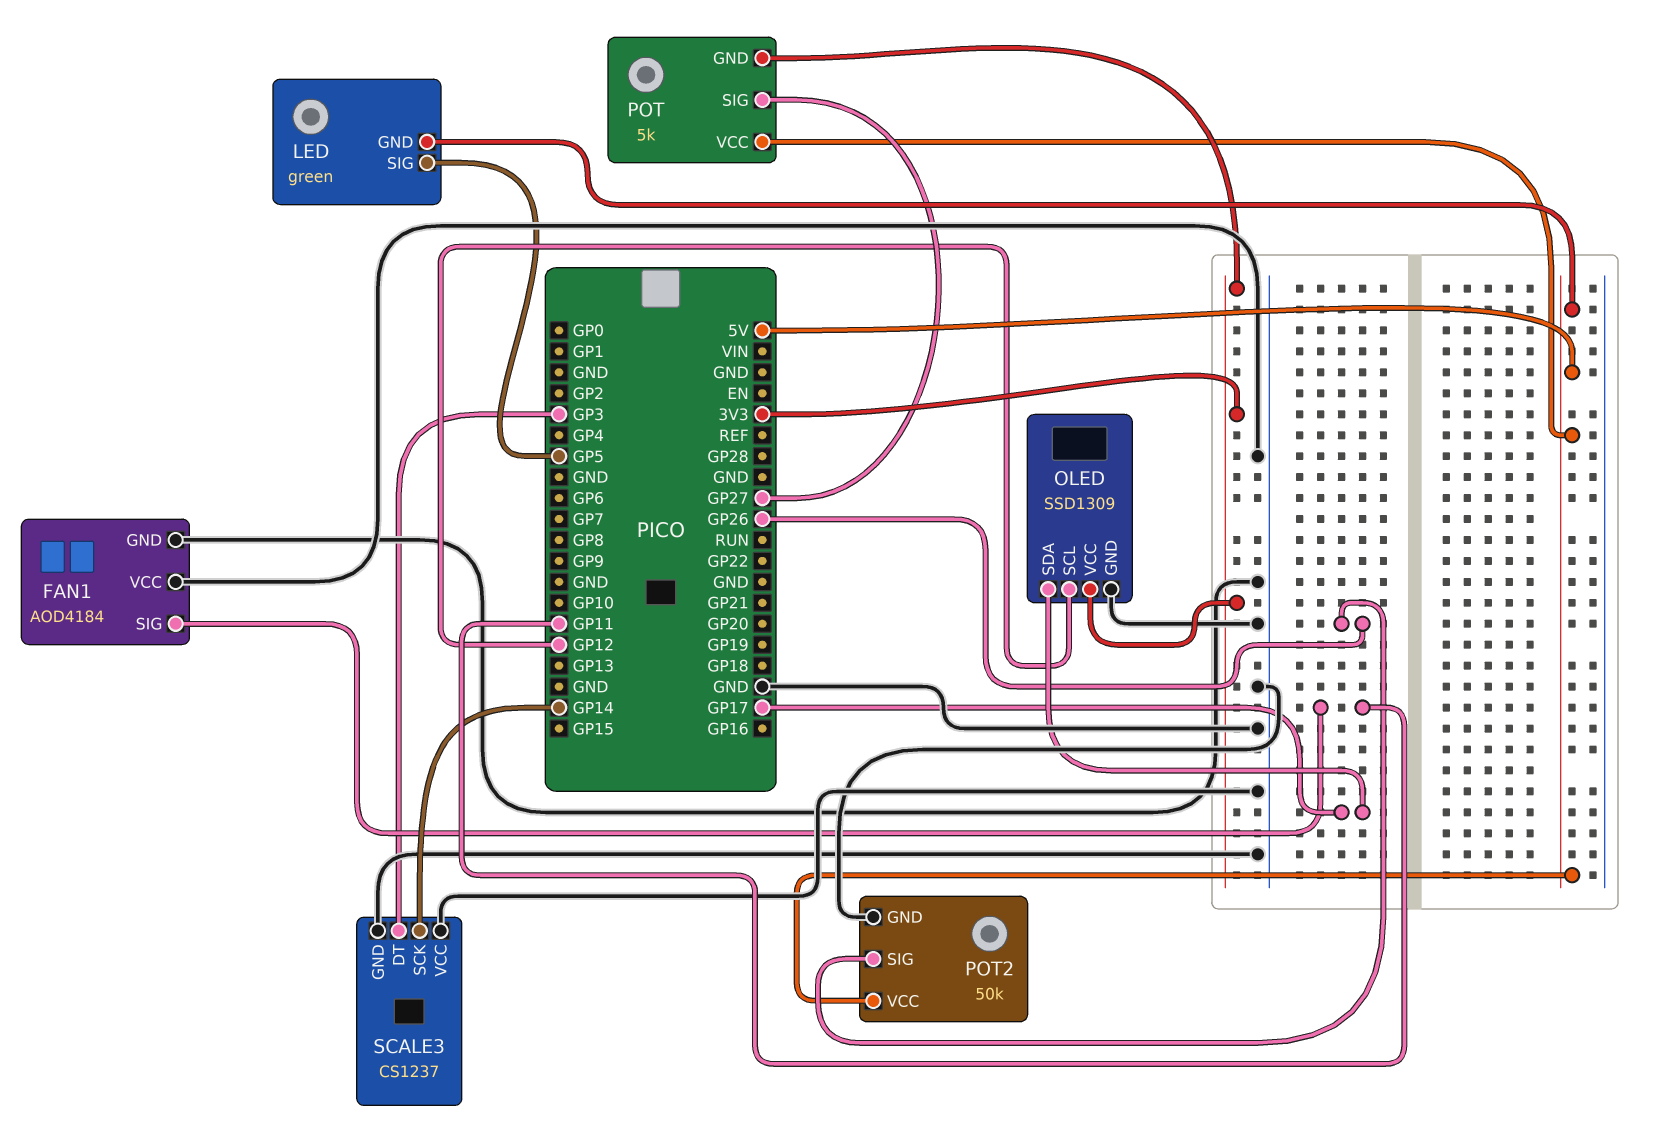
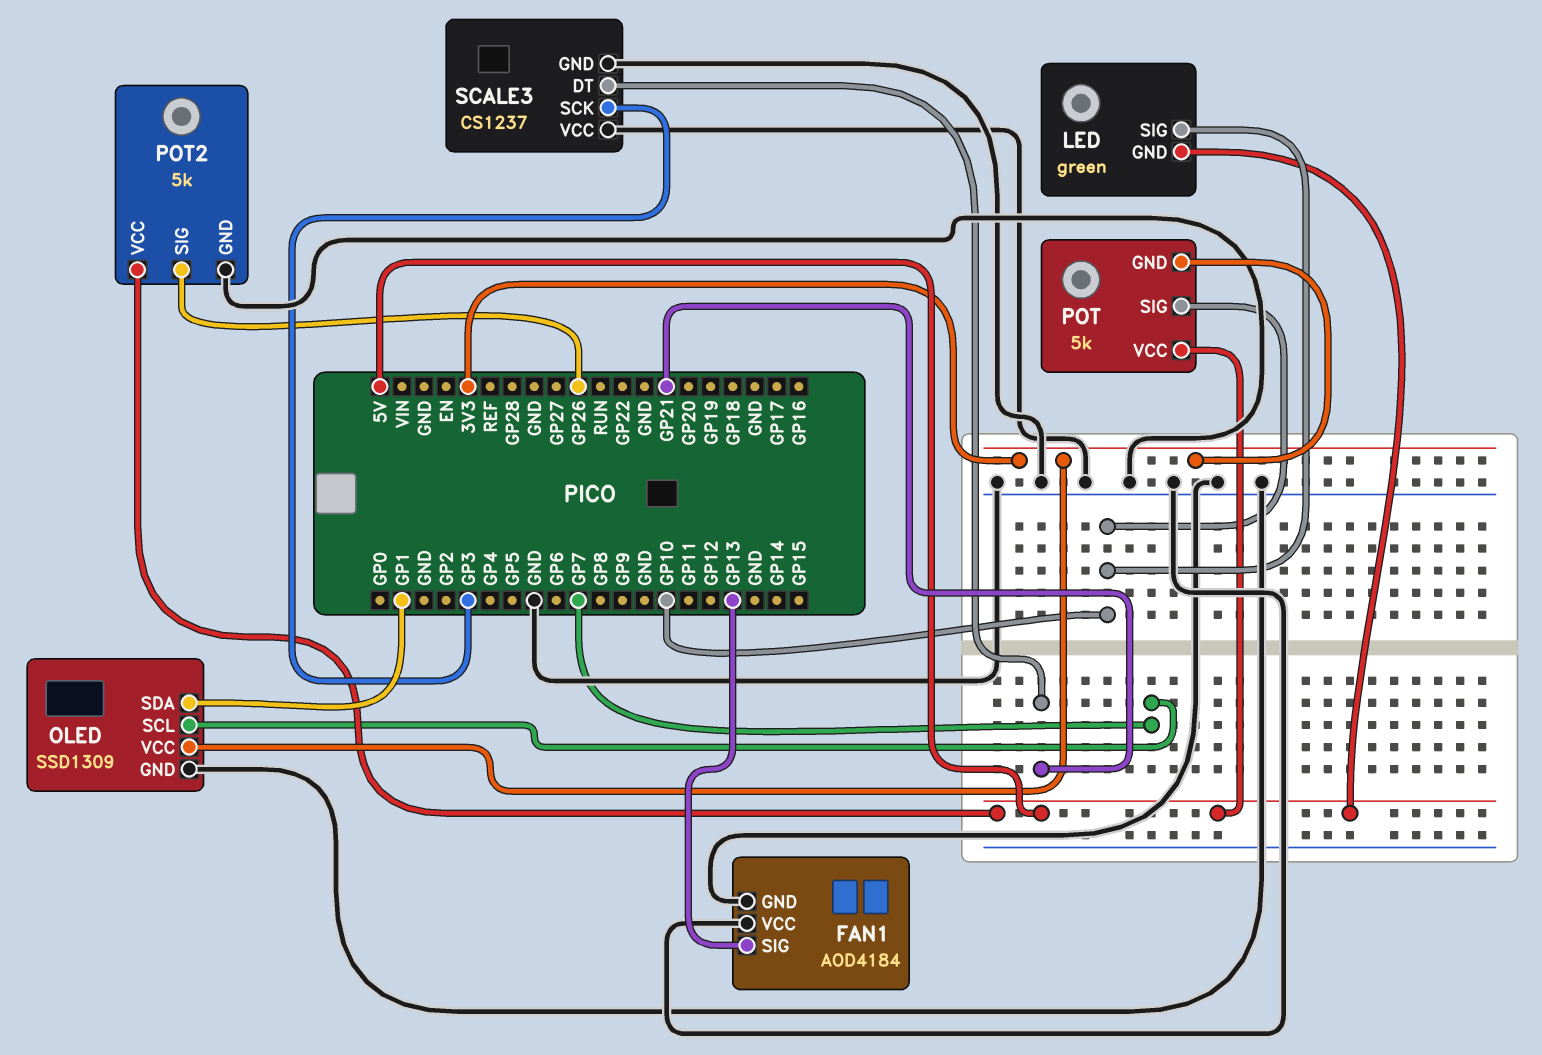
FAN1 pin SIG: GP11 -> GP13
LED pin SIG: GP5 -> GP10
OLED pin SCL: GP12 -> GP7
OLED pin SDA: GP17 -> GP1
POT pin SIG: GP27 -> GP10
POT2: 50k -> 5k
SCALE3 pin DT: GP3 -> GP21
SCALE3 pin SCK: GP14 -> GP3

